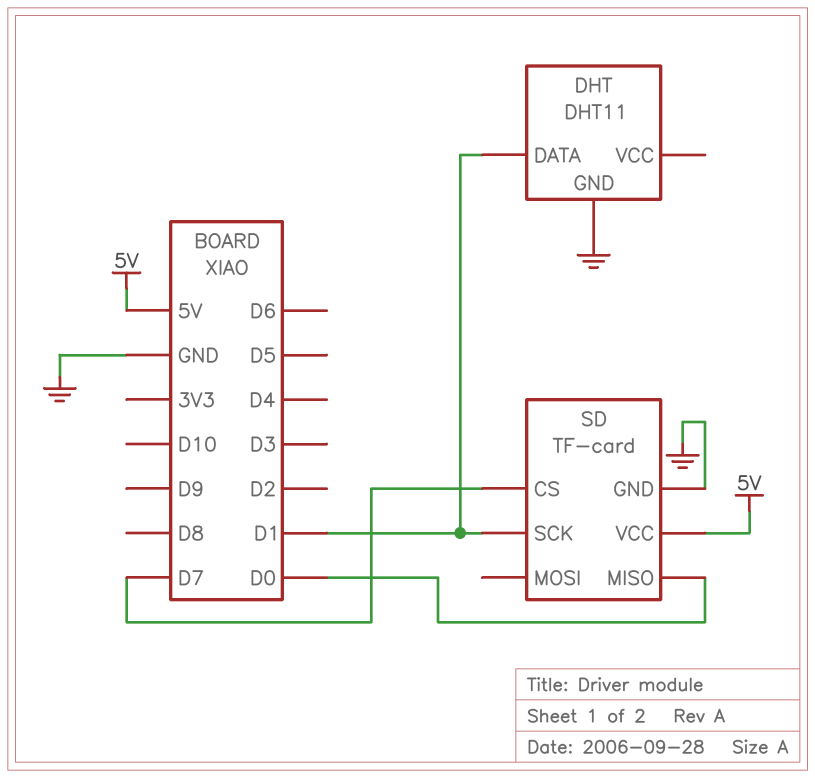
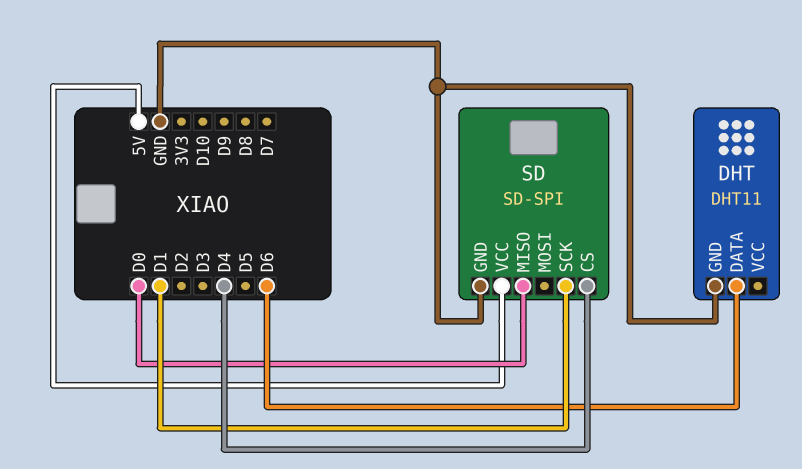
DHT pin DATA: D1 -> D6
SD: TF-card -> SD-SPI
SD pin CS: D7 -> D4

